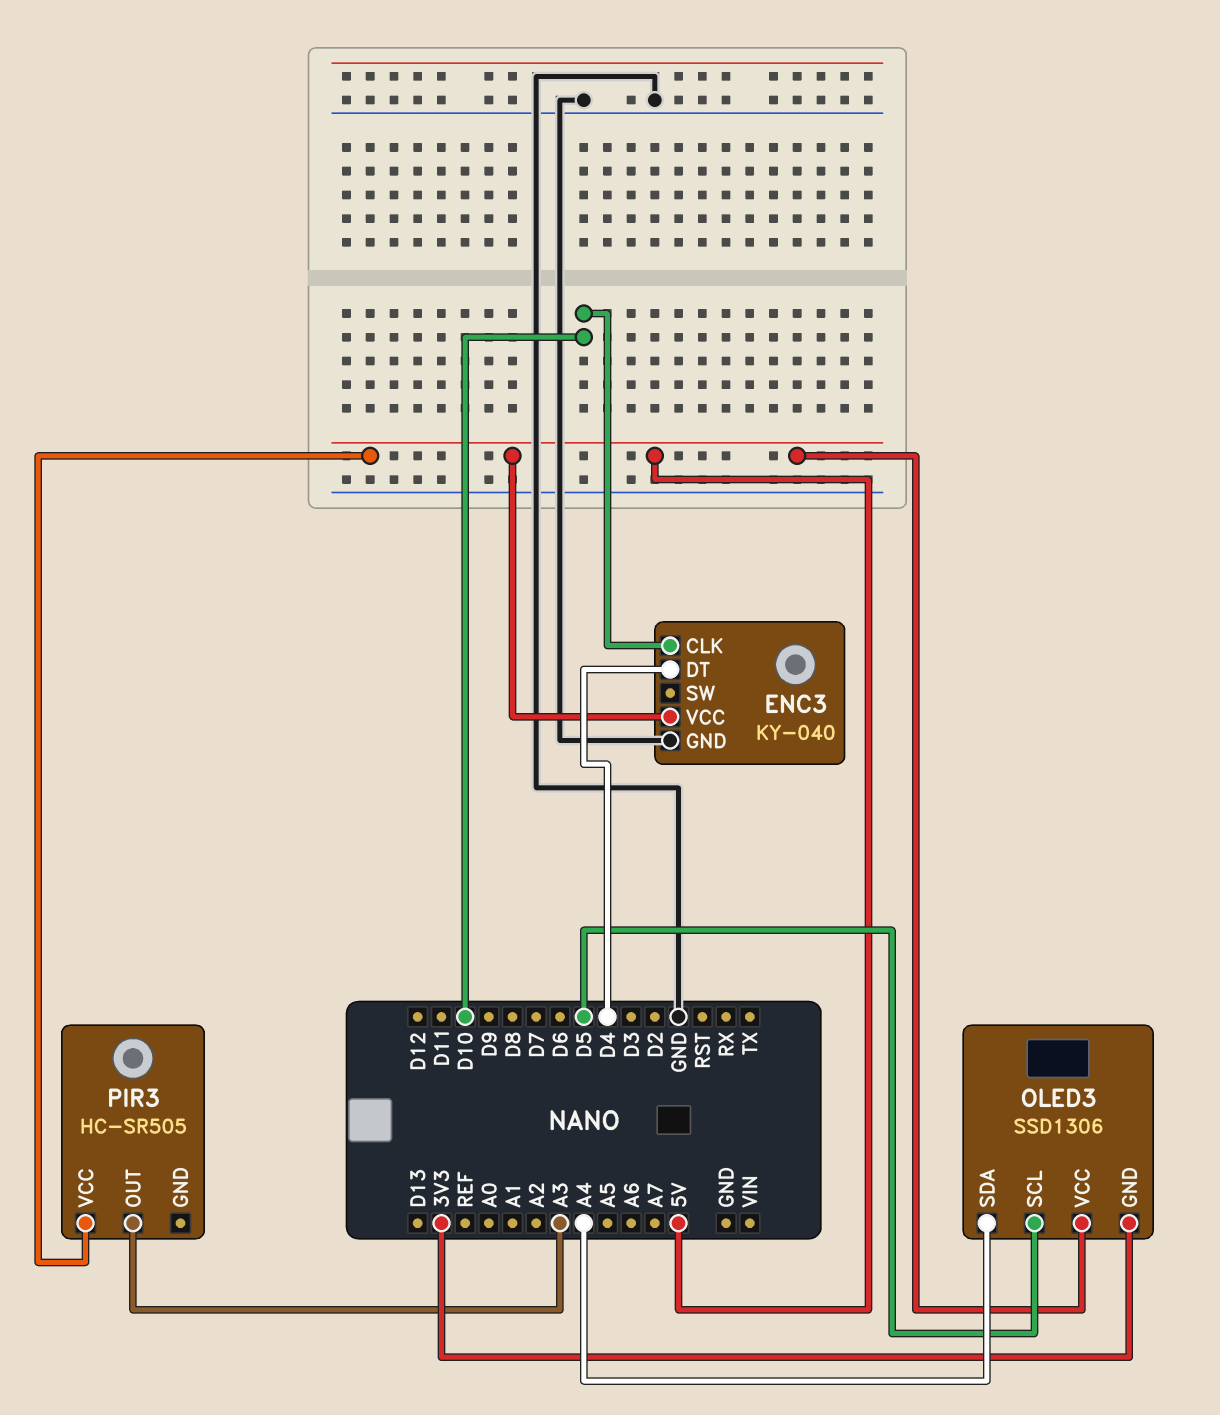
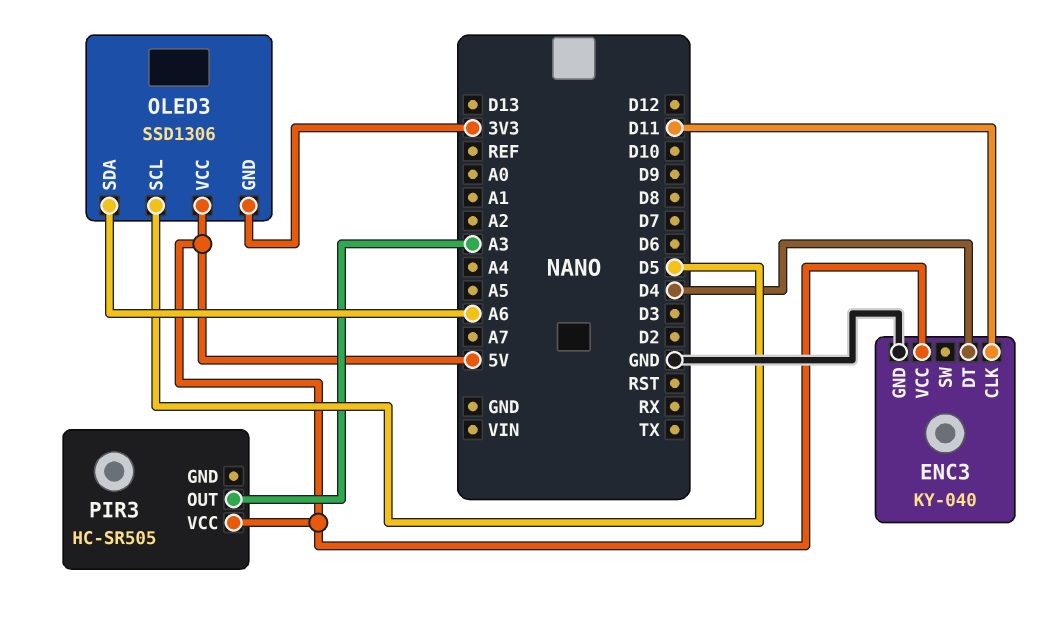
ENC3 pin CLK: D10 -> D11
OLED3 pin SDA: A4 -> A6

